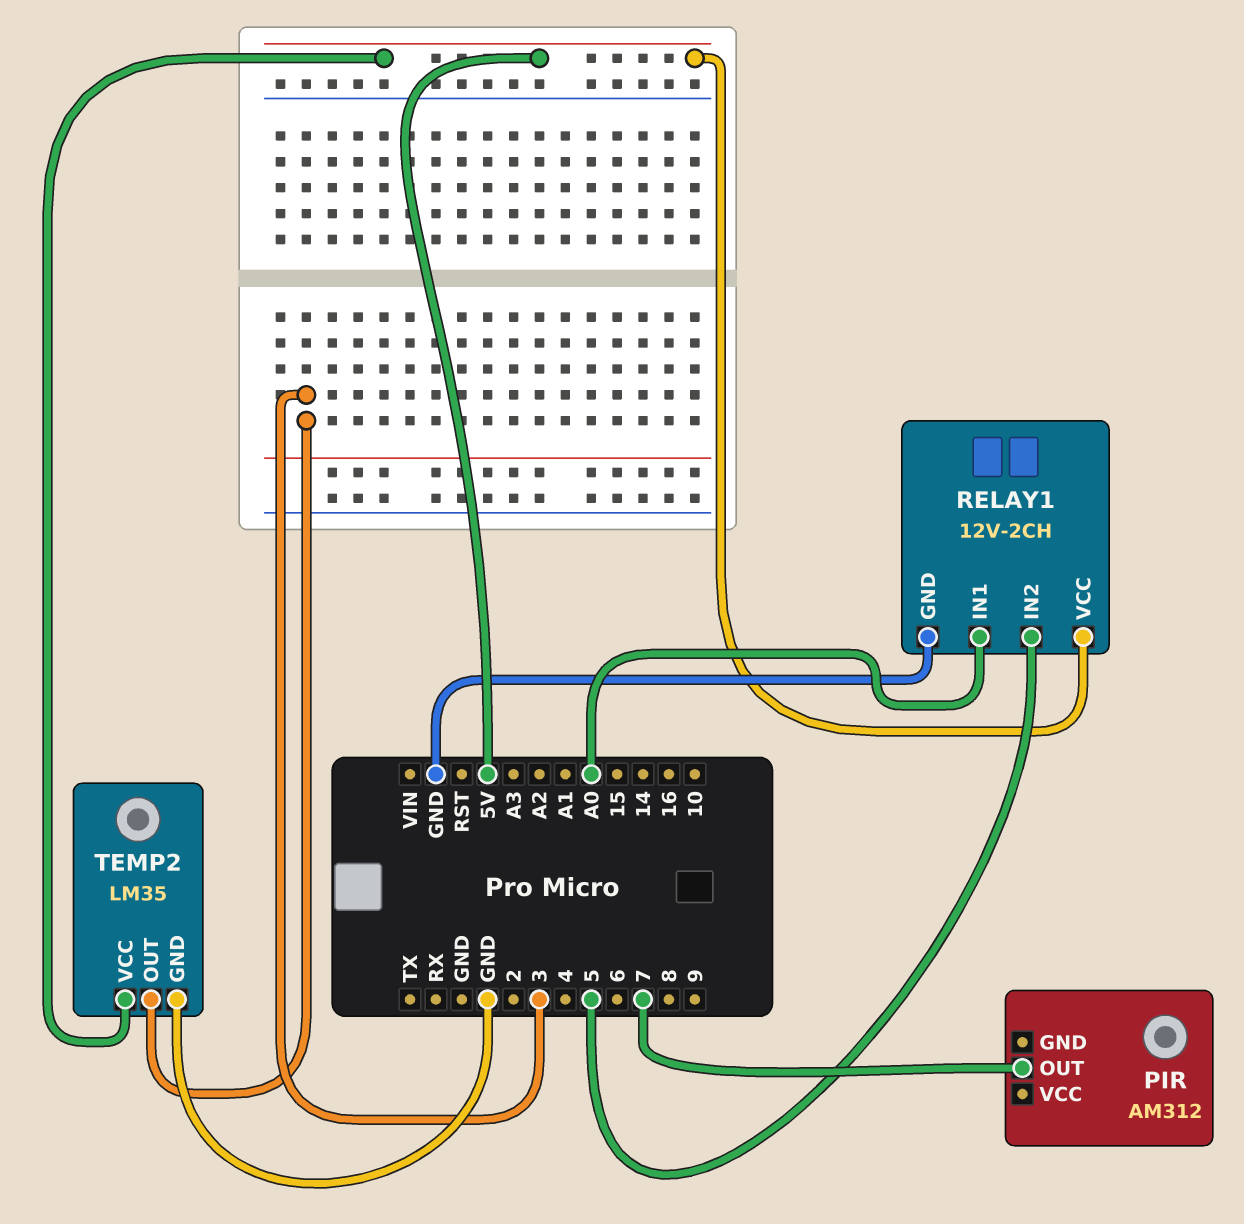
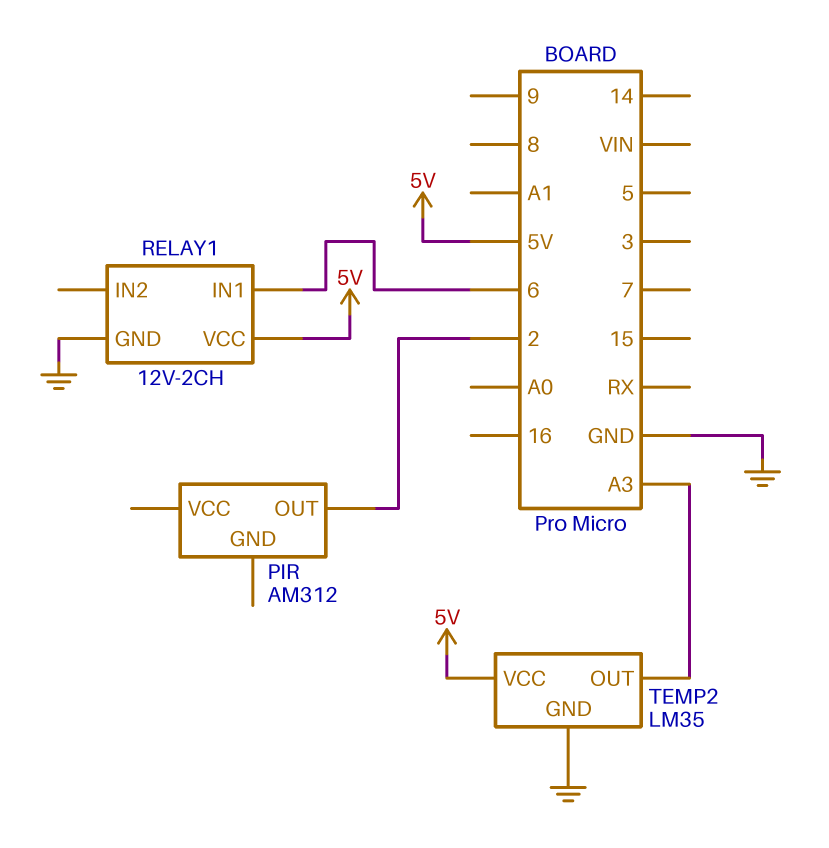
PIR pin OUT: 7 -> 2
RELAY1 pin IN1: A0 -> 6
RELAY1 pin IN2: 5 -> none
TEMP2 pin OUT: 3 -> A3

